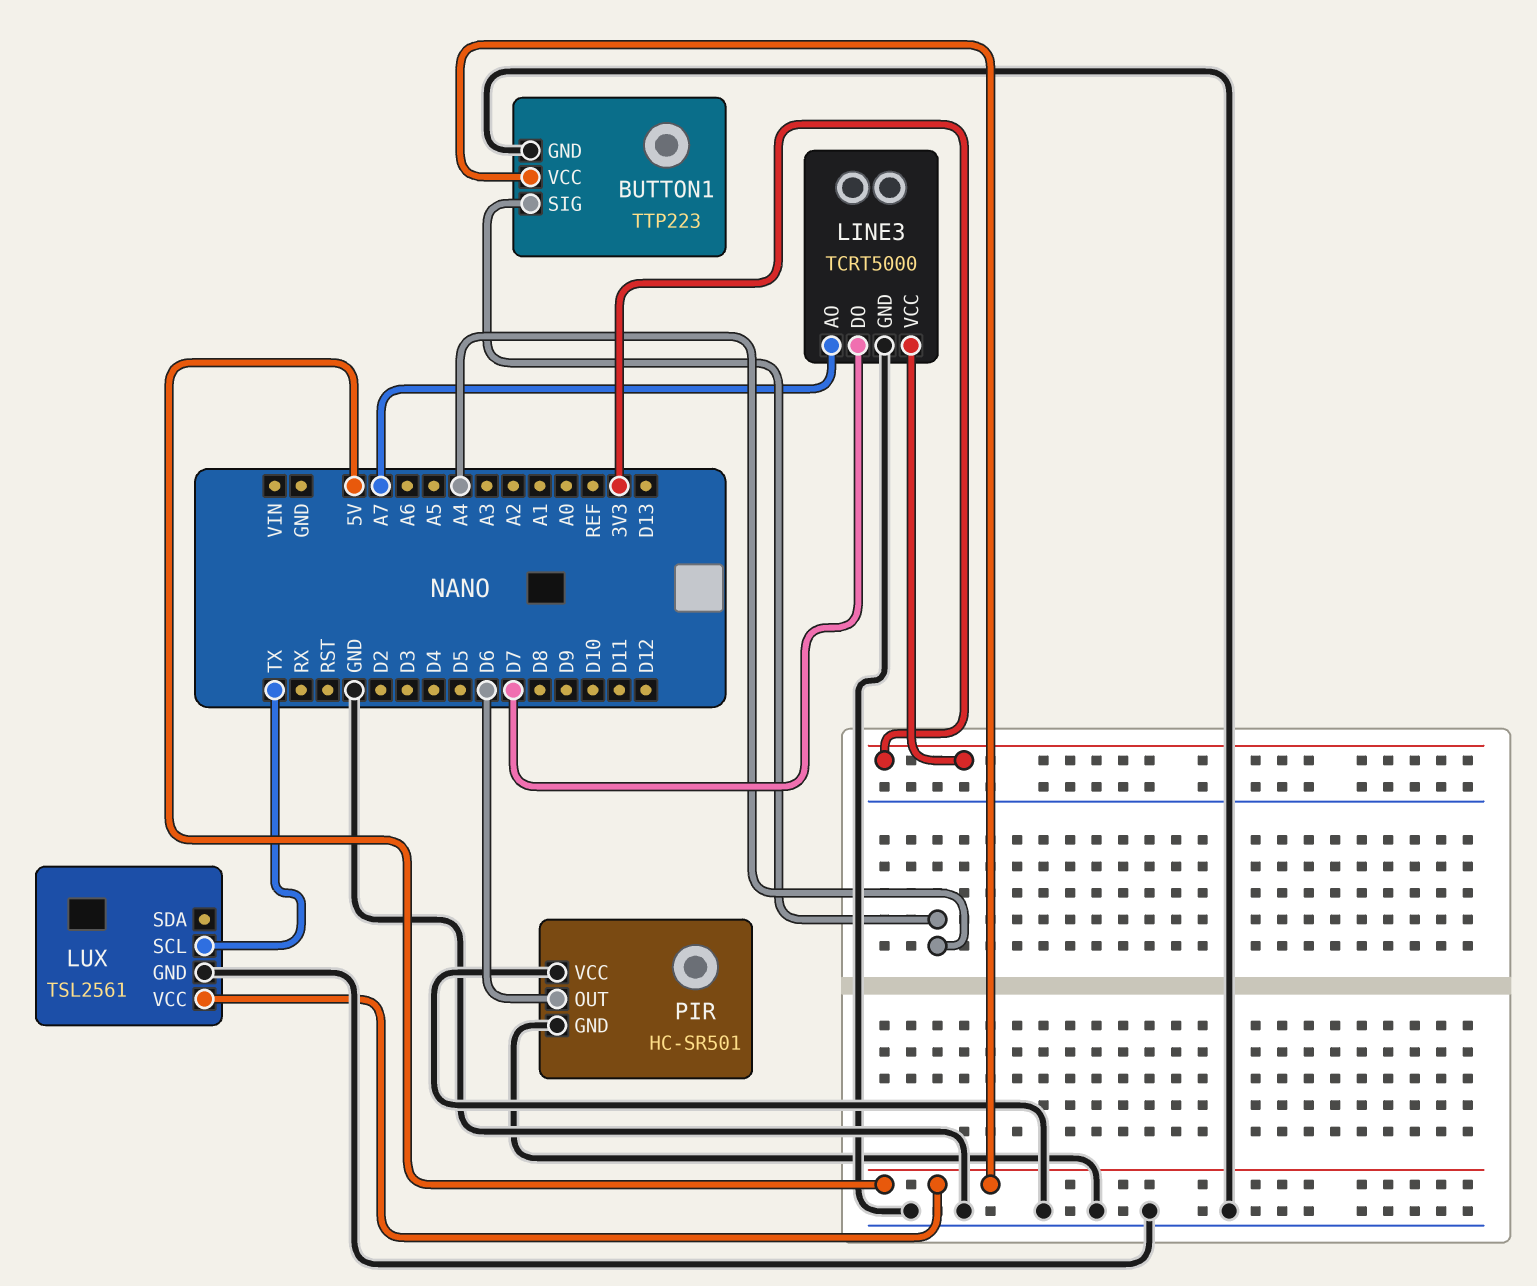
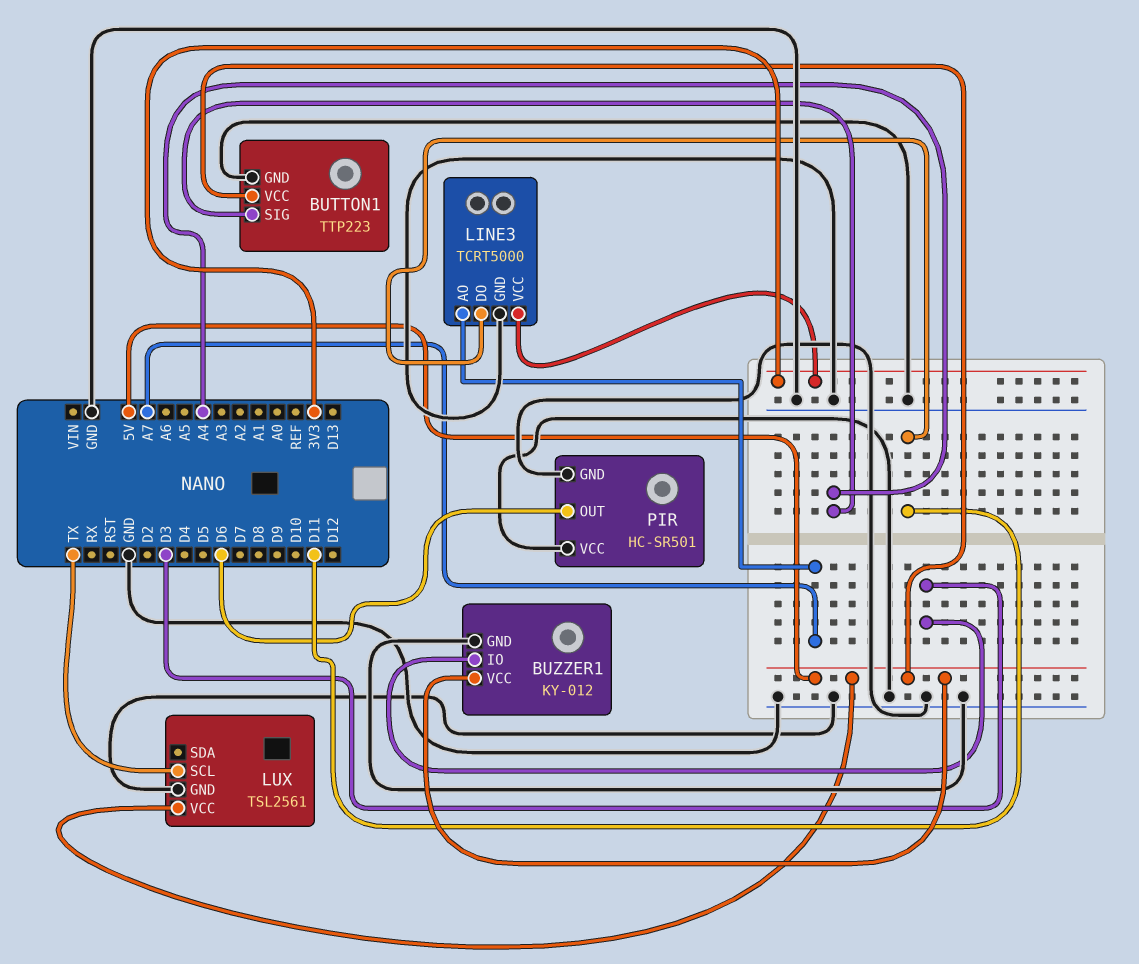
BUZZER1: none -> KY-012
BUZZER1 pin GND: none -> GND
BUZZER1 pin IO: none -> D3
BUZZER1 pin VCC: none -> 5V
LINE3 pin DO: D7 -> D11

